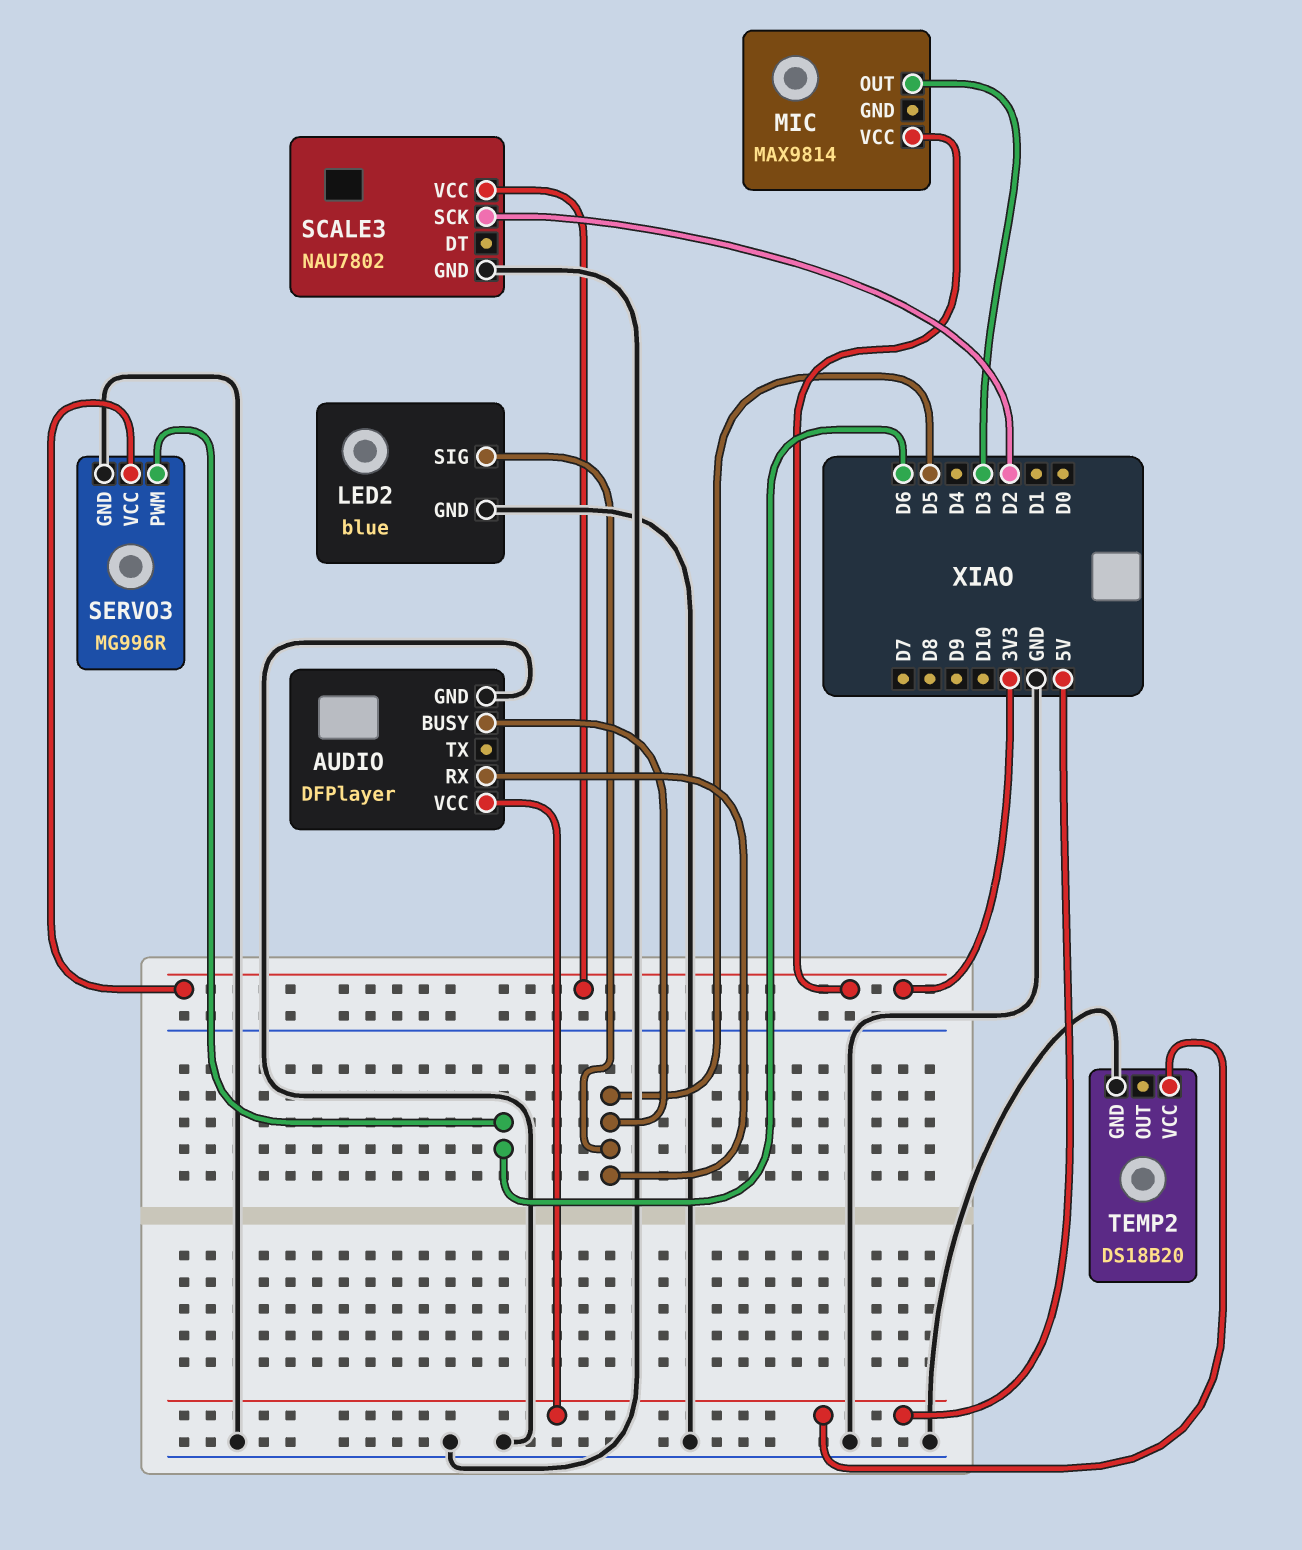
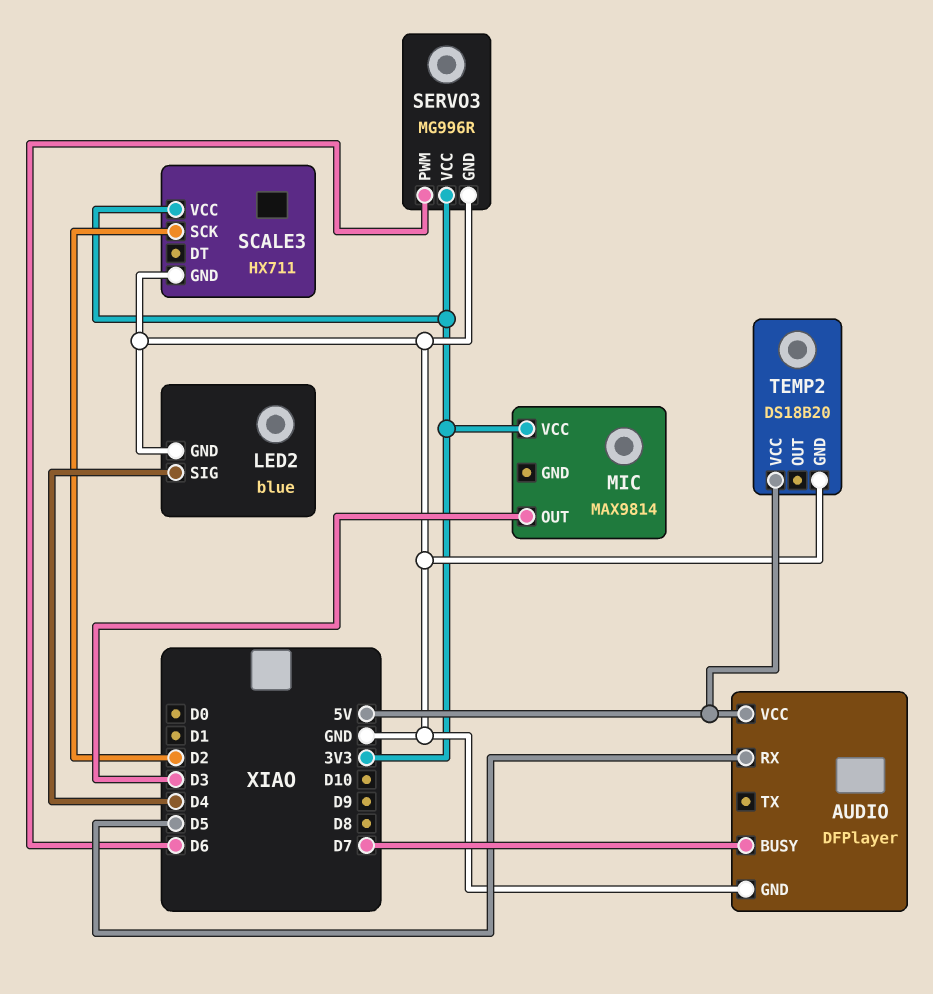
AUDIO pin BUSY: D5 -> D7
LED2 pin SIG: D5 -> D4
SCALE3: NAU7802 -> HX711

